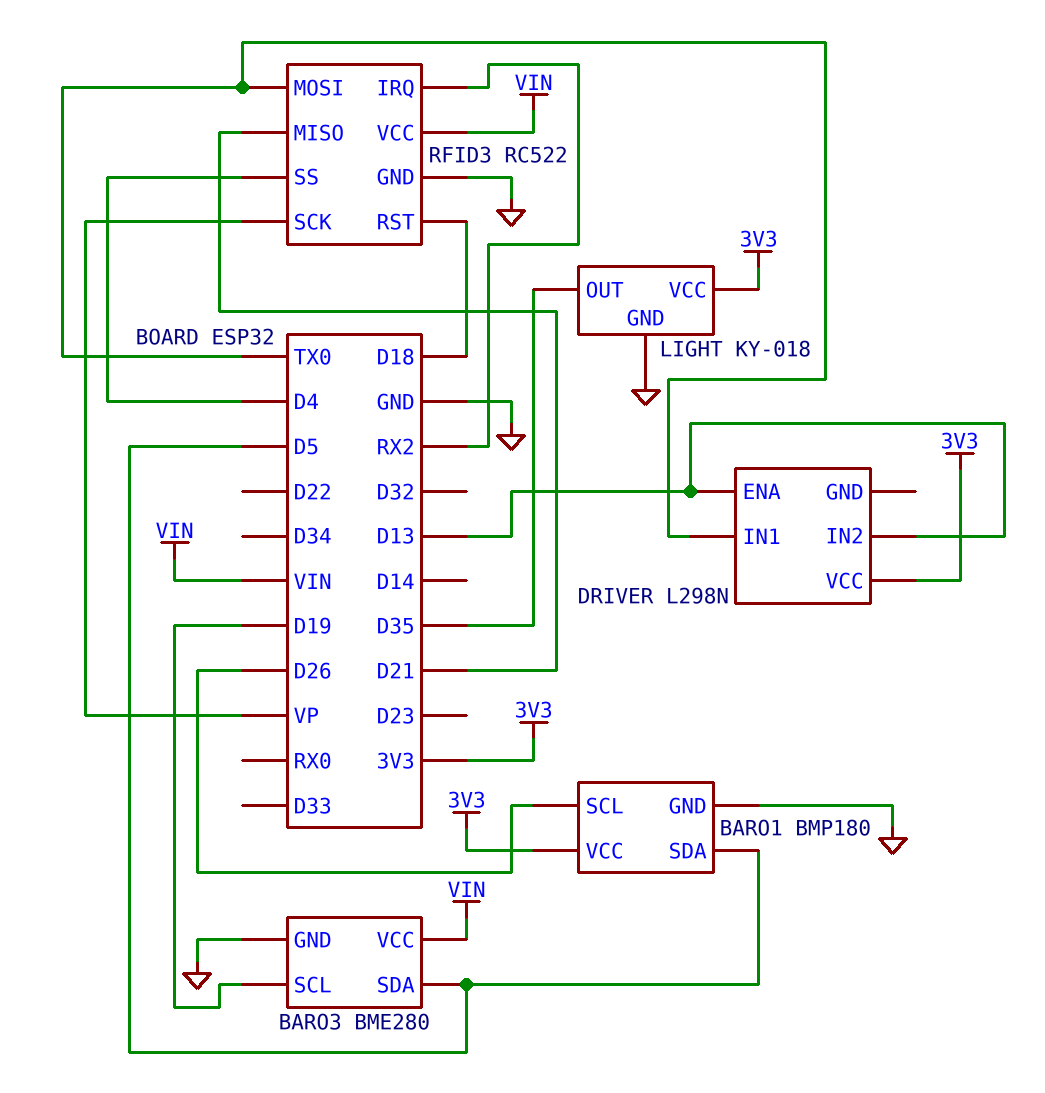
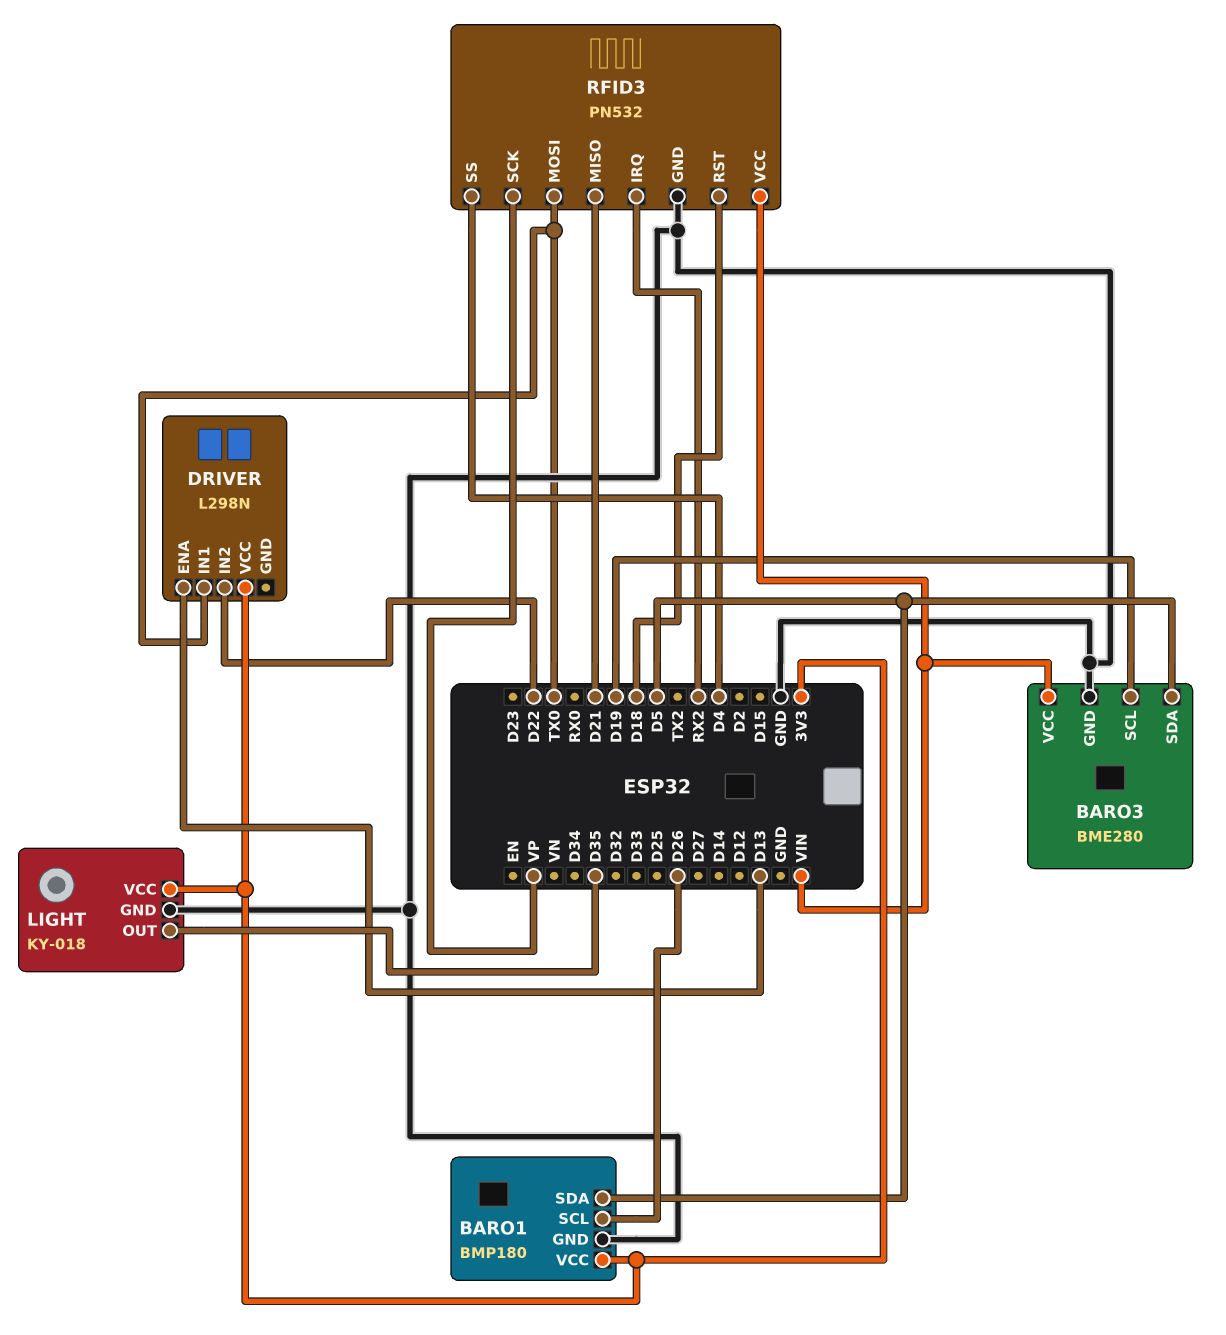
DRIVER pin IN2: D13 -> D22
RFID3: RC522 -> PN532

